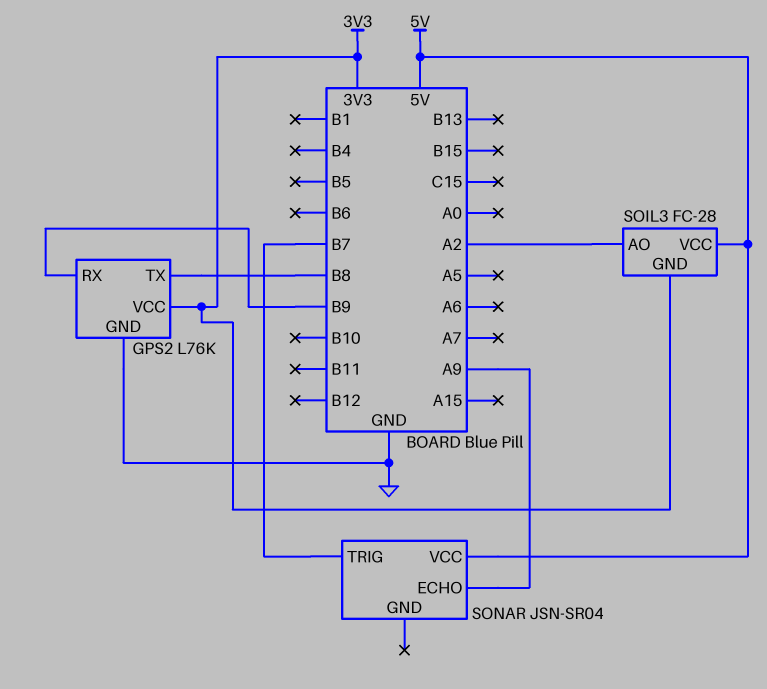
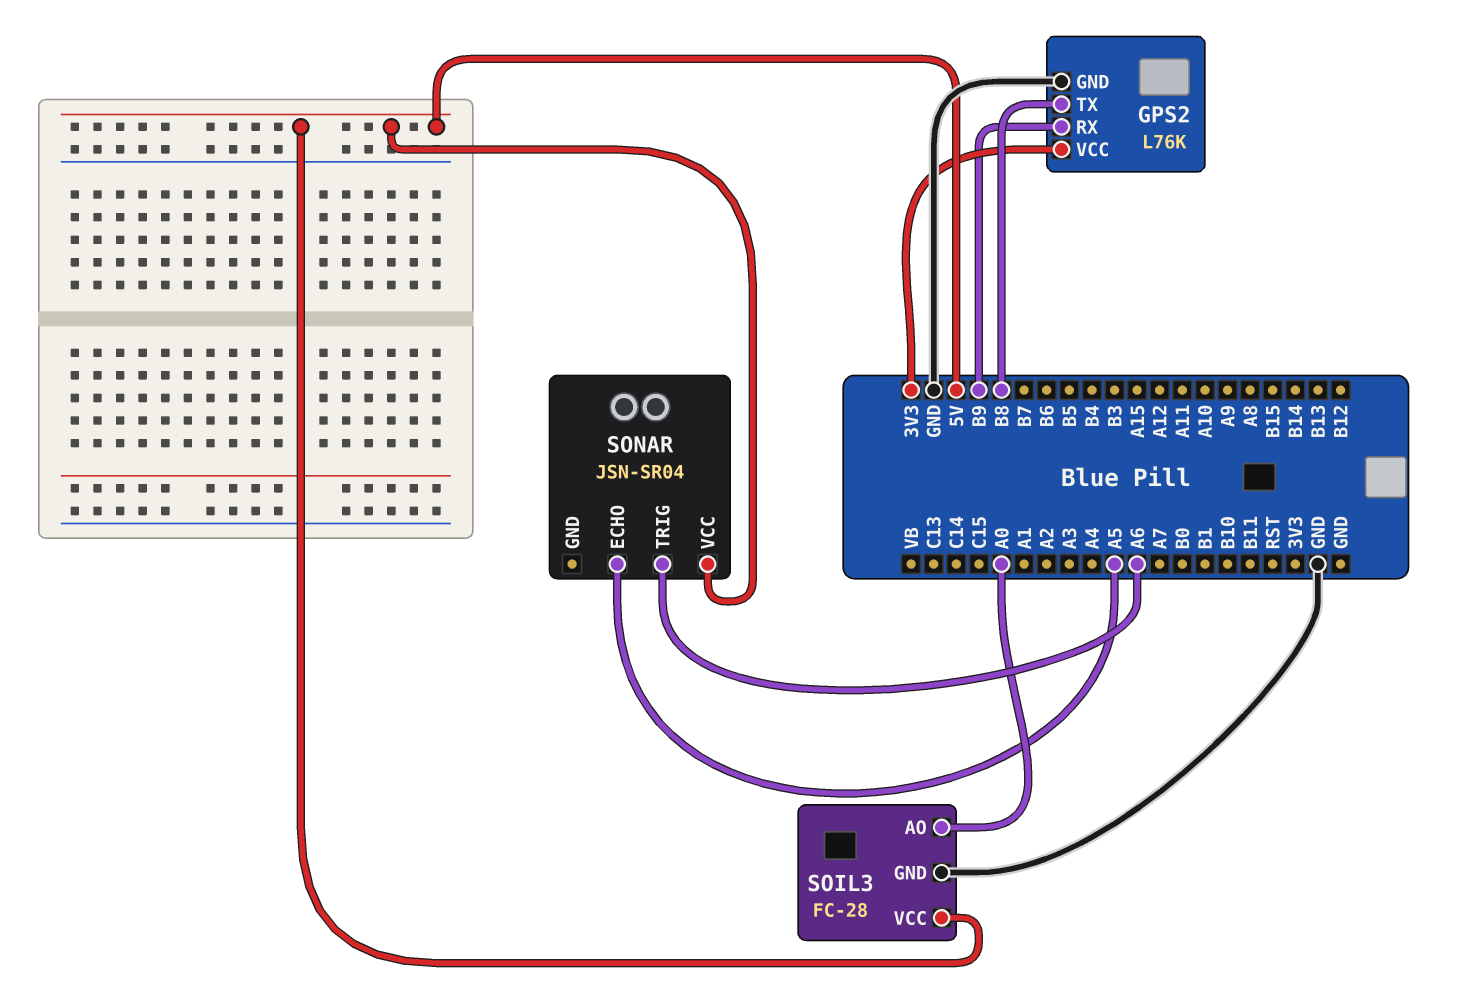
SOIL3 pin AO: A2 -> A0
SOIL3 pin GND: 3V3 -> GND
SONAR pin ECHO: A9 -> A5
SONAR pin TRIG: B7 -> A6

